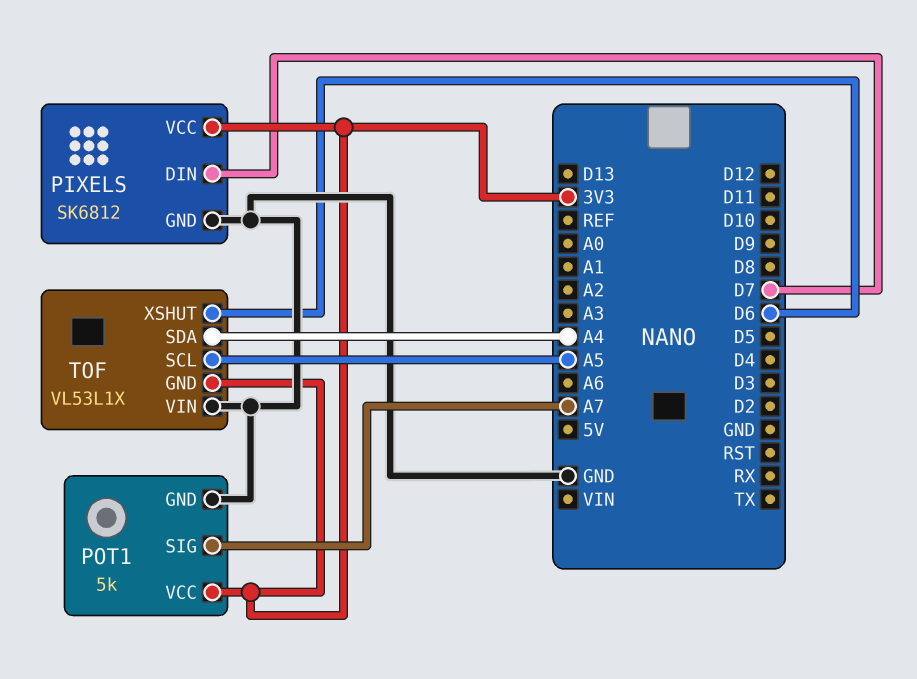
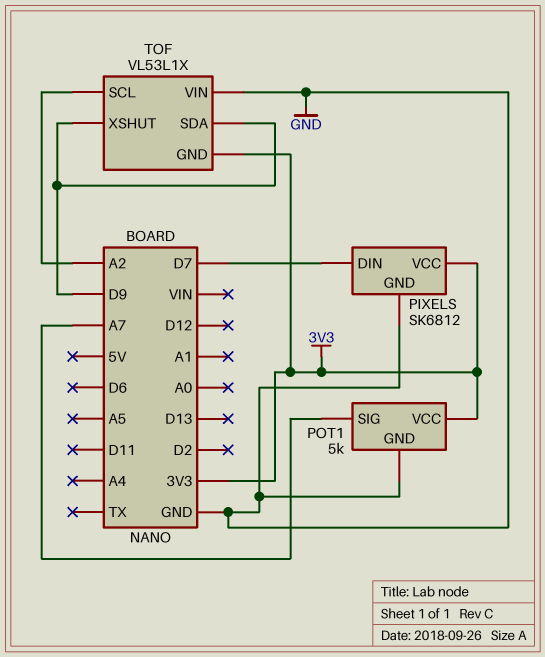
TOF pin SCL: A5 -> A2
TOF pin SDA: A4 -> D9
TOF pin XSHUT: D6 -> D9

